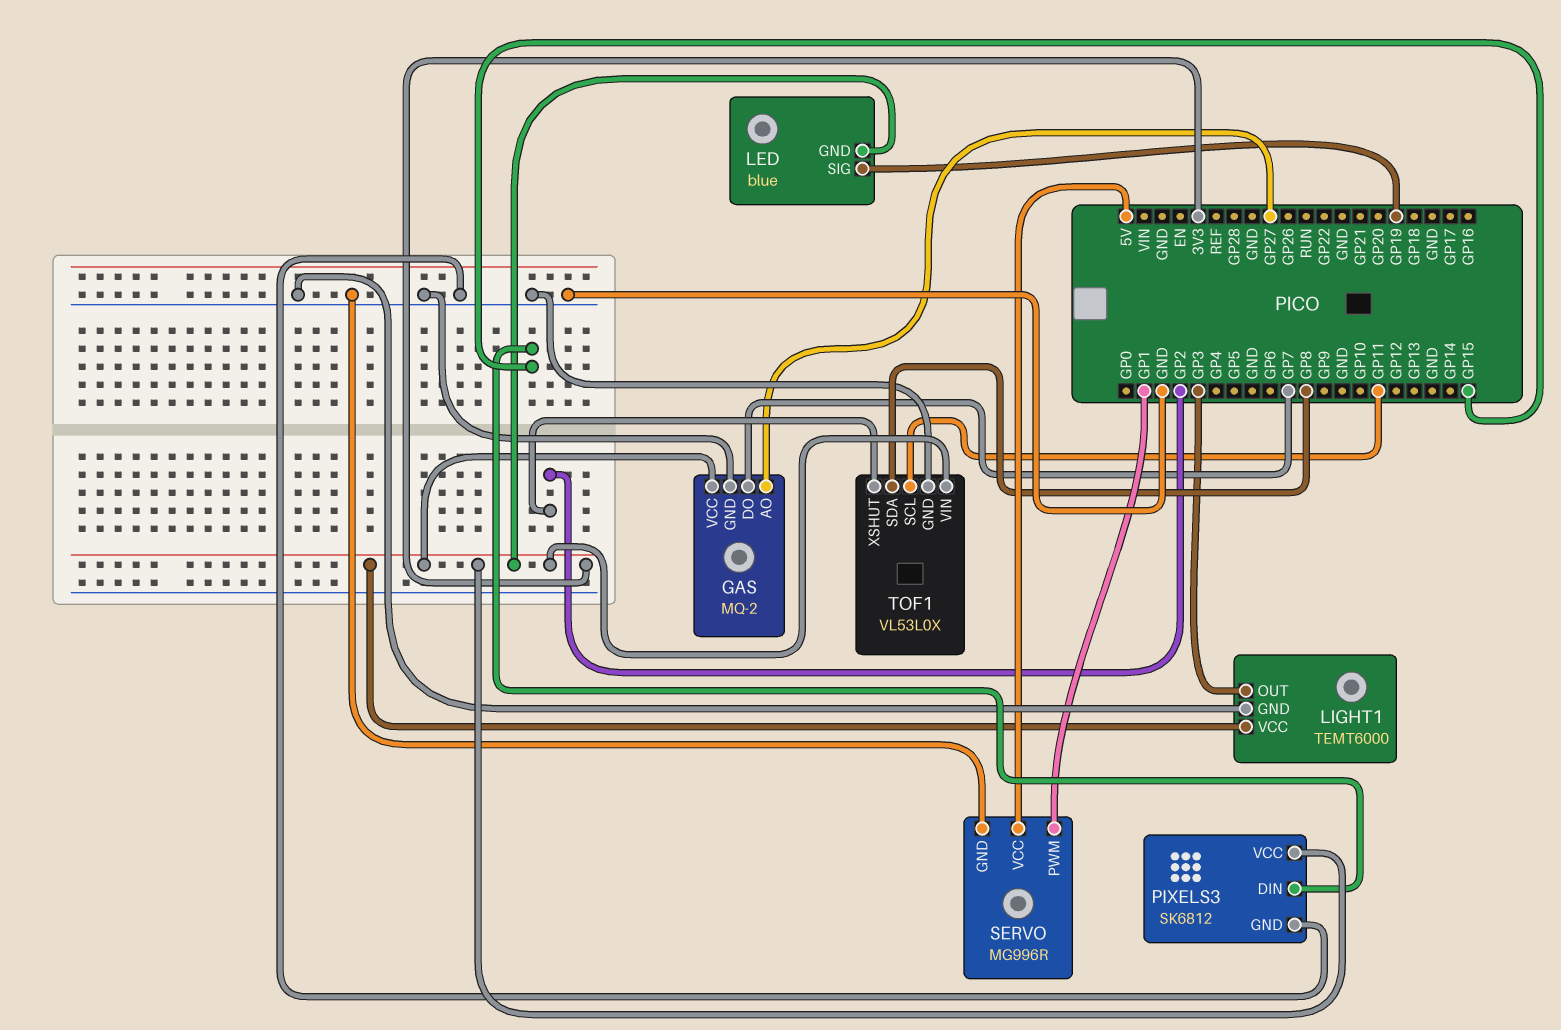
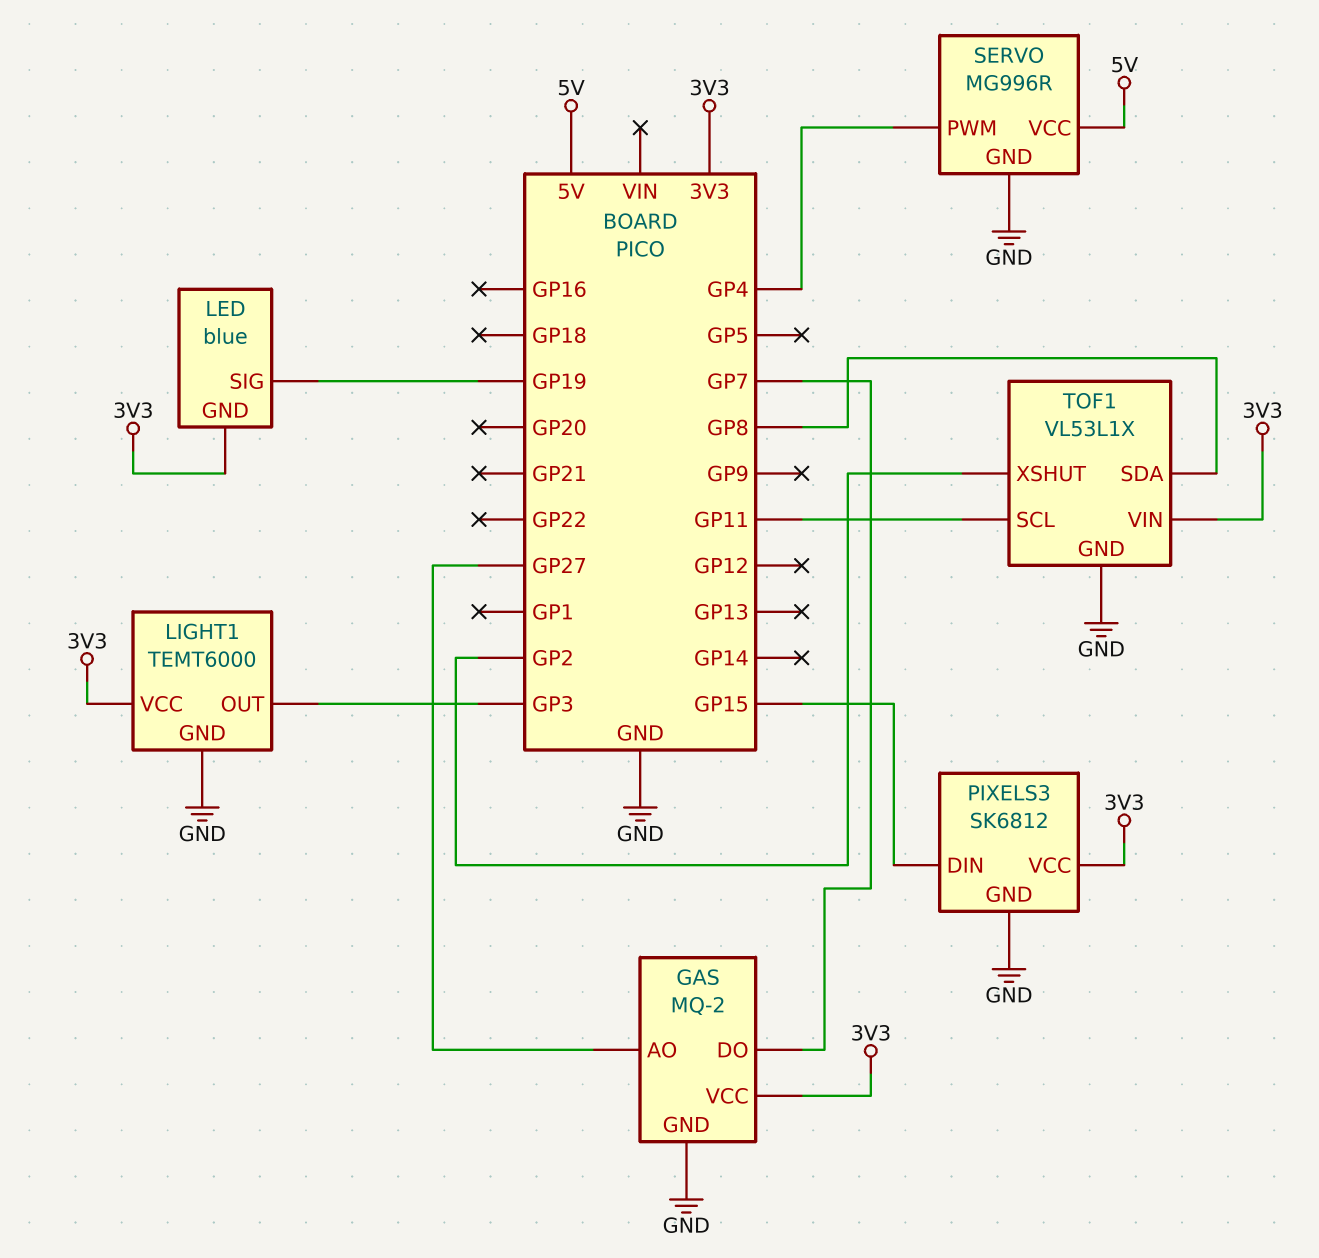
SERVO pin PWM: GP1 -> GP4
TOF1: VL53L0X -> VL53L1X

